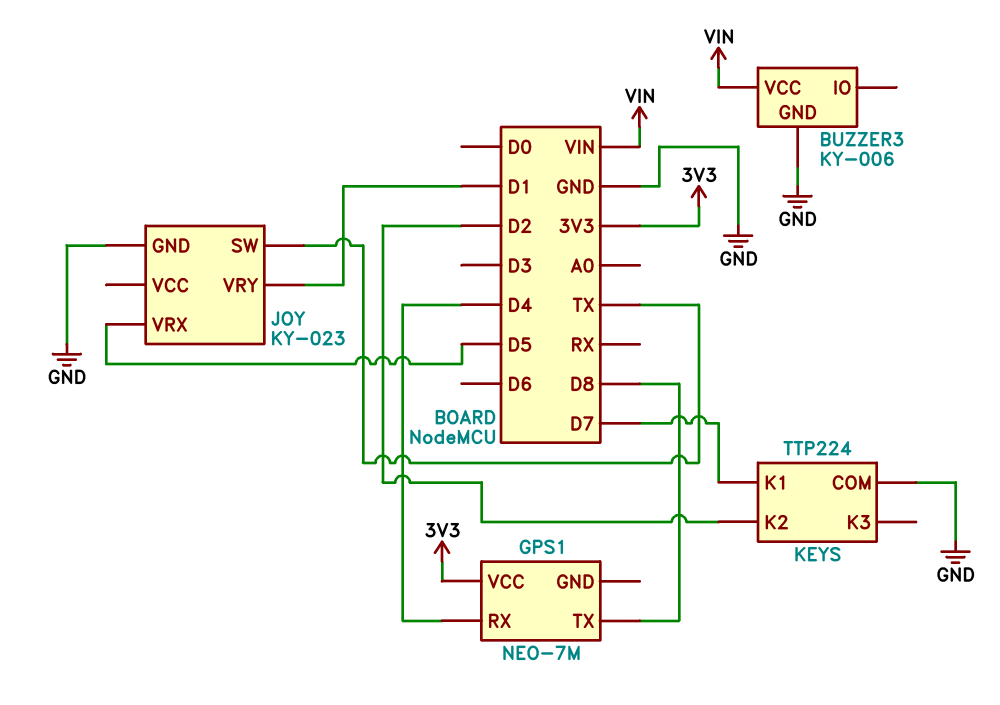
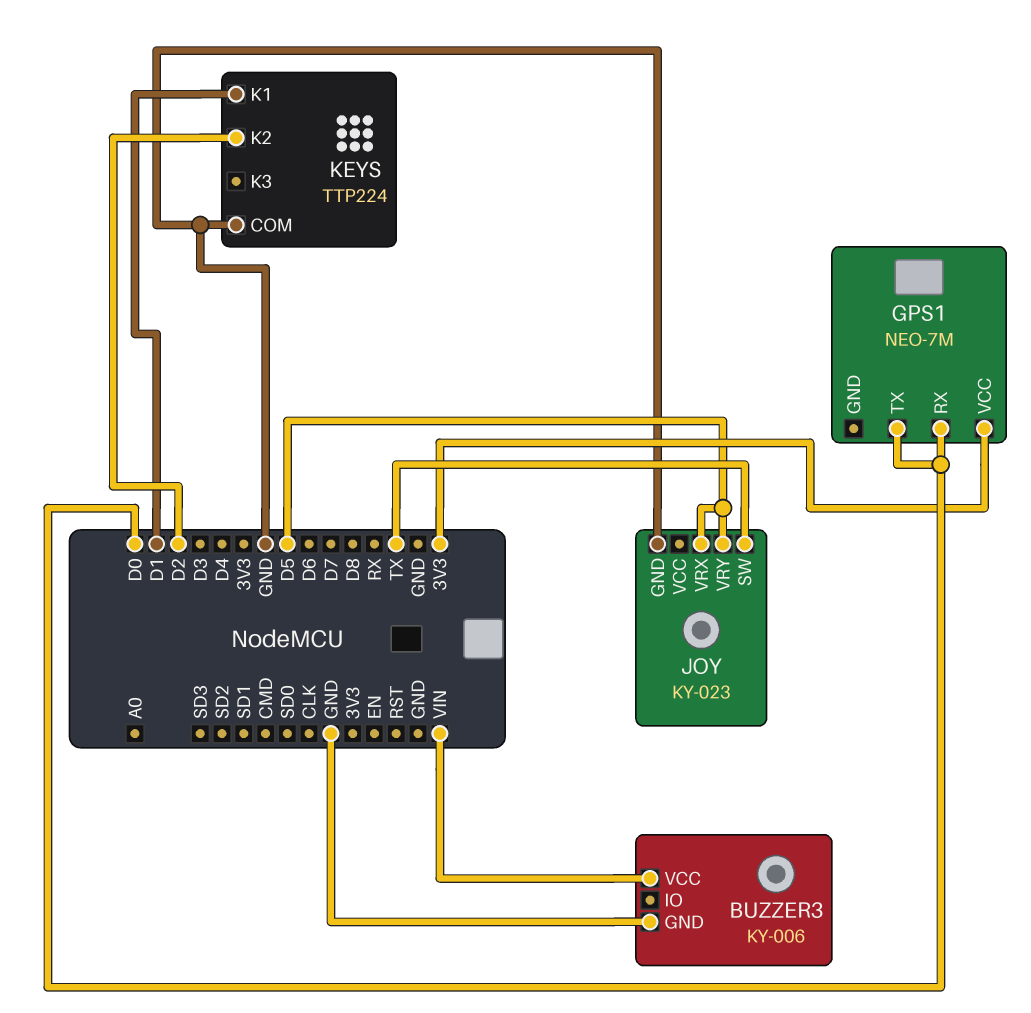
GPS1 pin RX: D4 -> D0
GPS1 pin TX: D8 -> D0
JOY pin VRY: D1 -> D5
KEYS pin K1: D7 -> D1

